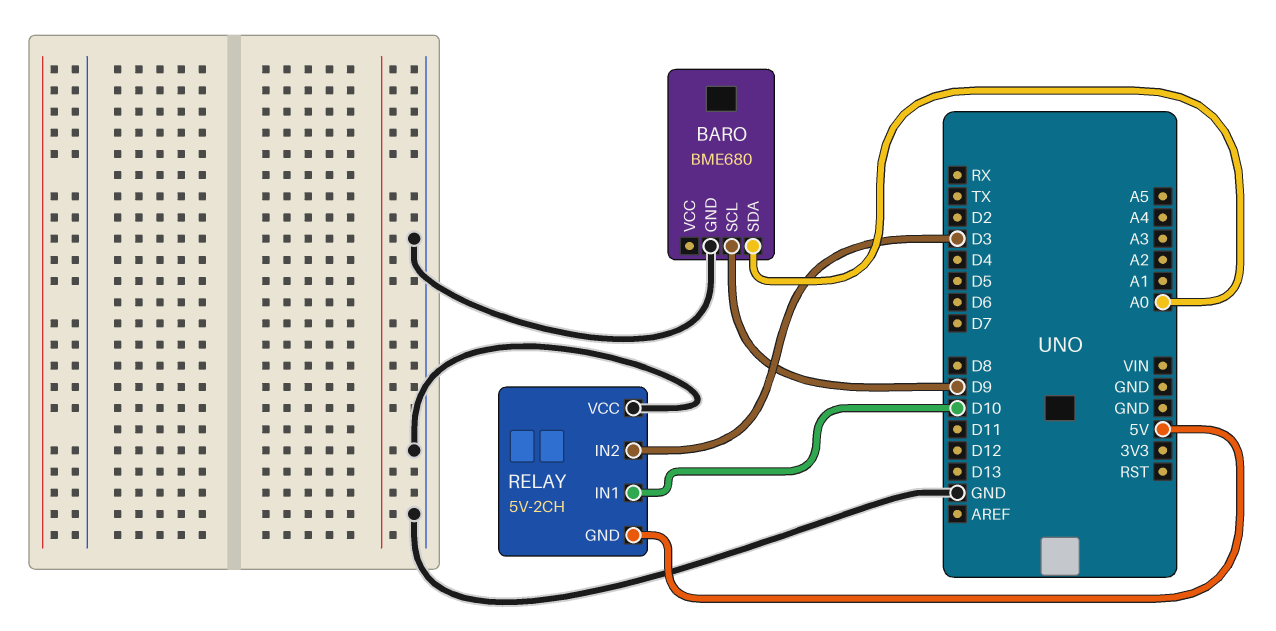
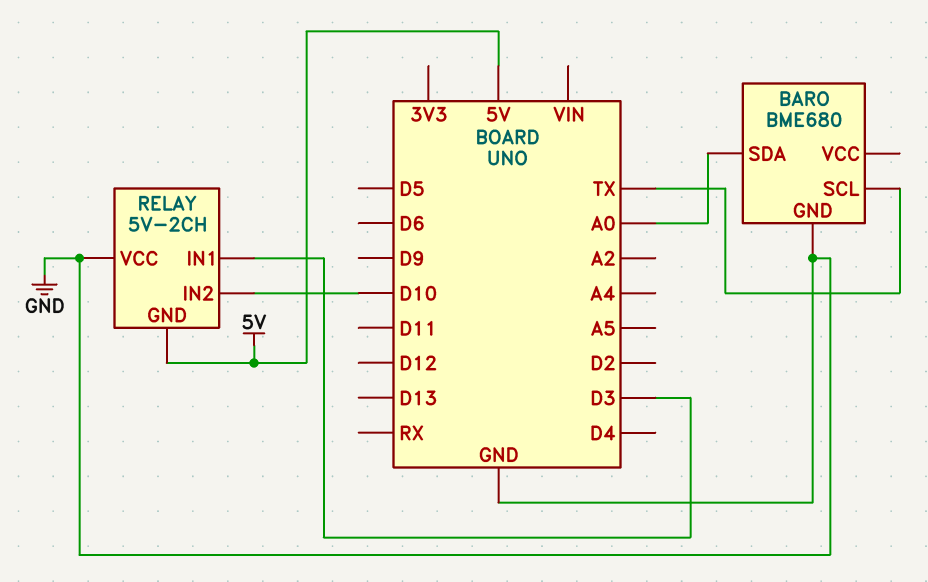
BARO pin SCL: D9 -> TX
RELAY pin IN1: D10 -> D3
RELAY pin IN2: D3 -> D10

